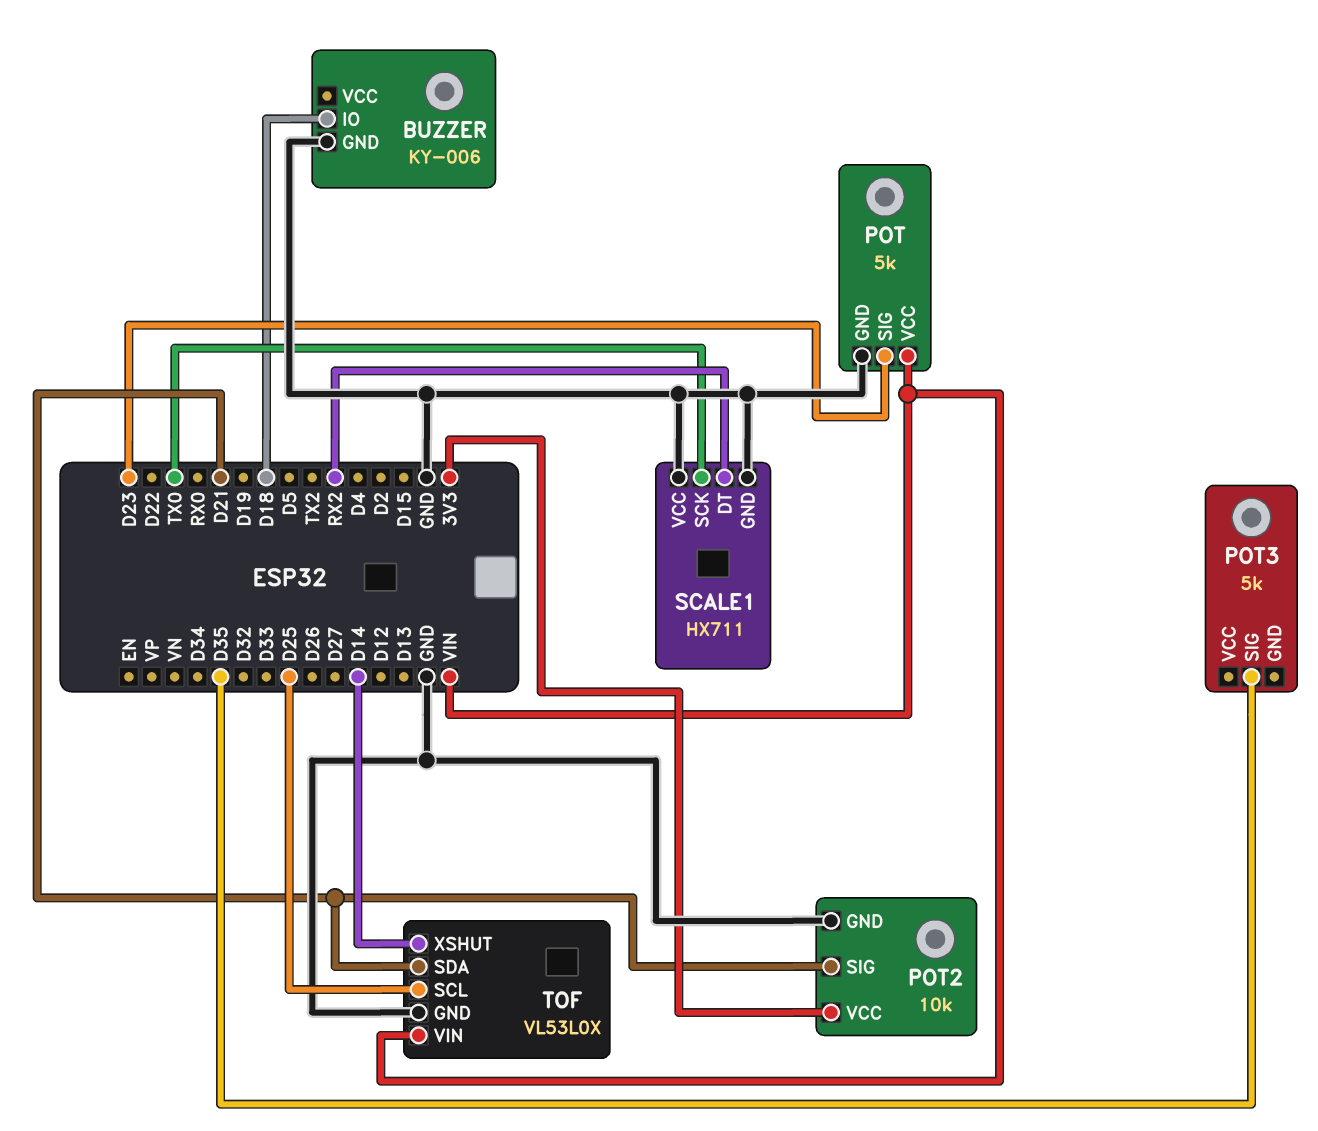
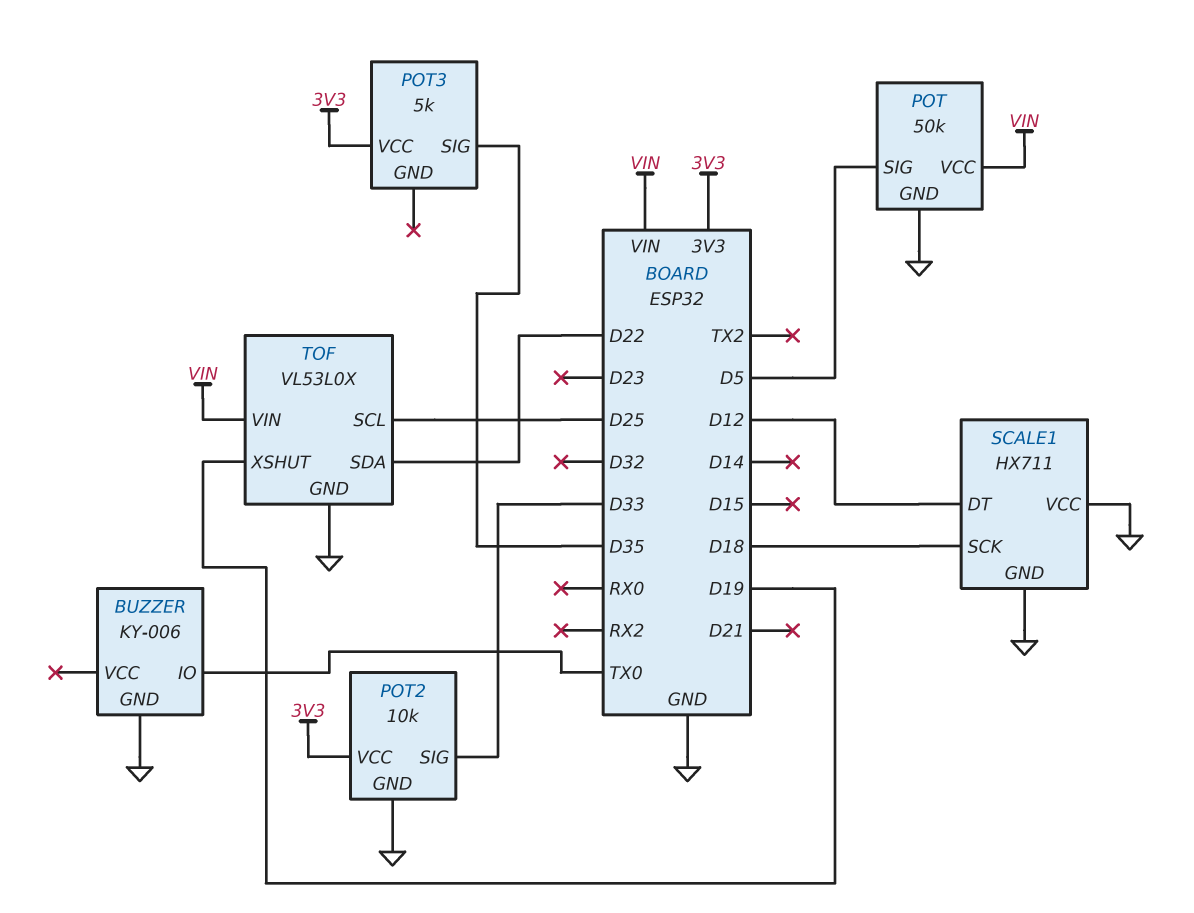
BUZZER pin IO: D18 -> TX0
POT: 5k -> 50k
POT pin SIG: D23 -> D5
POT2 pin SIG: D21 -> D33
POT3 pin VCC: none -> 3V3
SCALE1 pin DT: RX2 -> D12
SCALE1 pin SCK: TX0 -> D18
TOF pin SDA: D21 -> D22
TOF pin XSHUT: D14 -> D19

